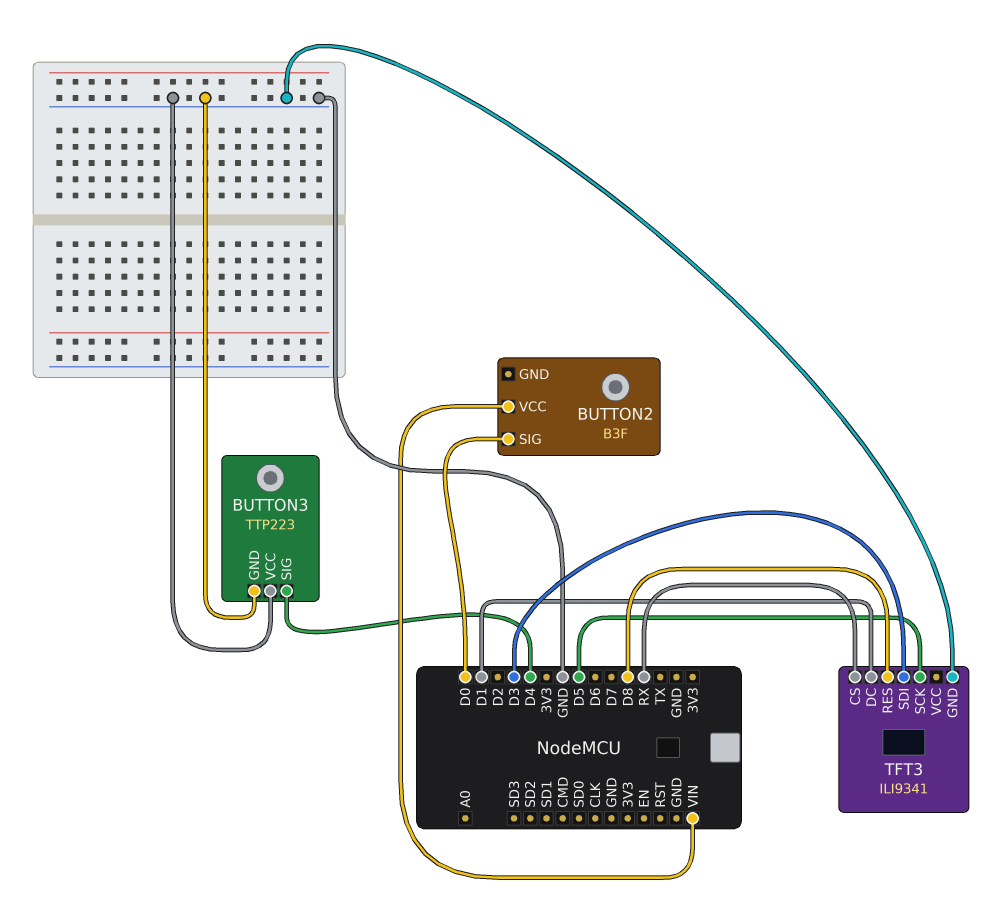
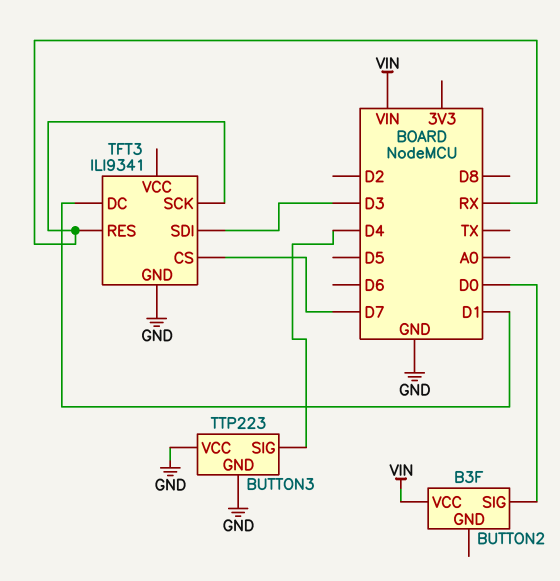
TFT3 pin CS: RX -> D7
TFT3 pin RES: D8 -> RX
TFT3 pin SCK: D5 -> RX

